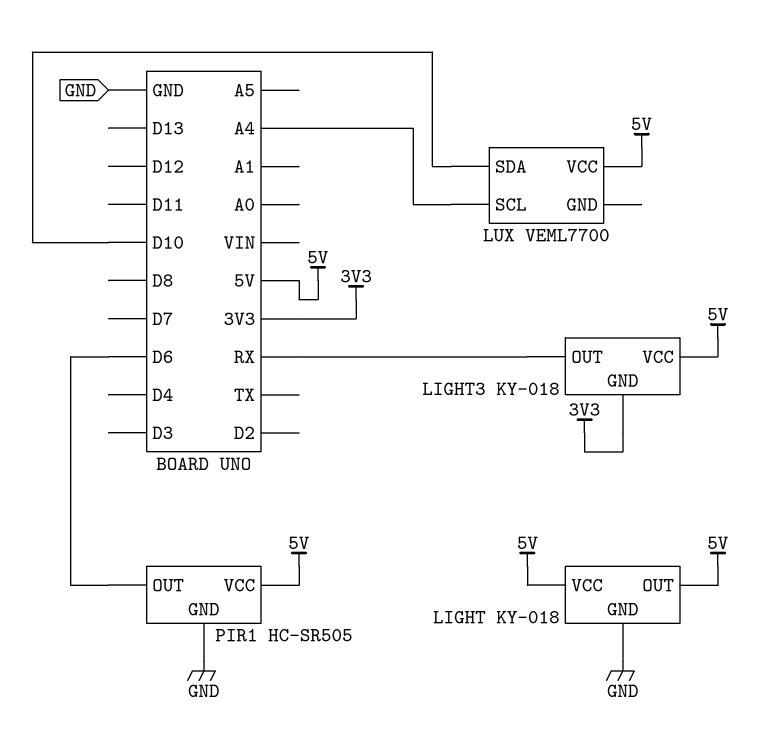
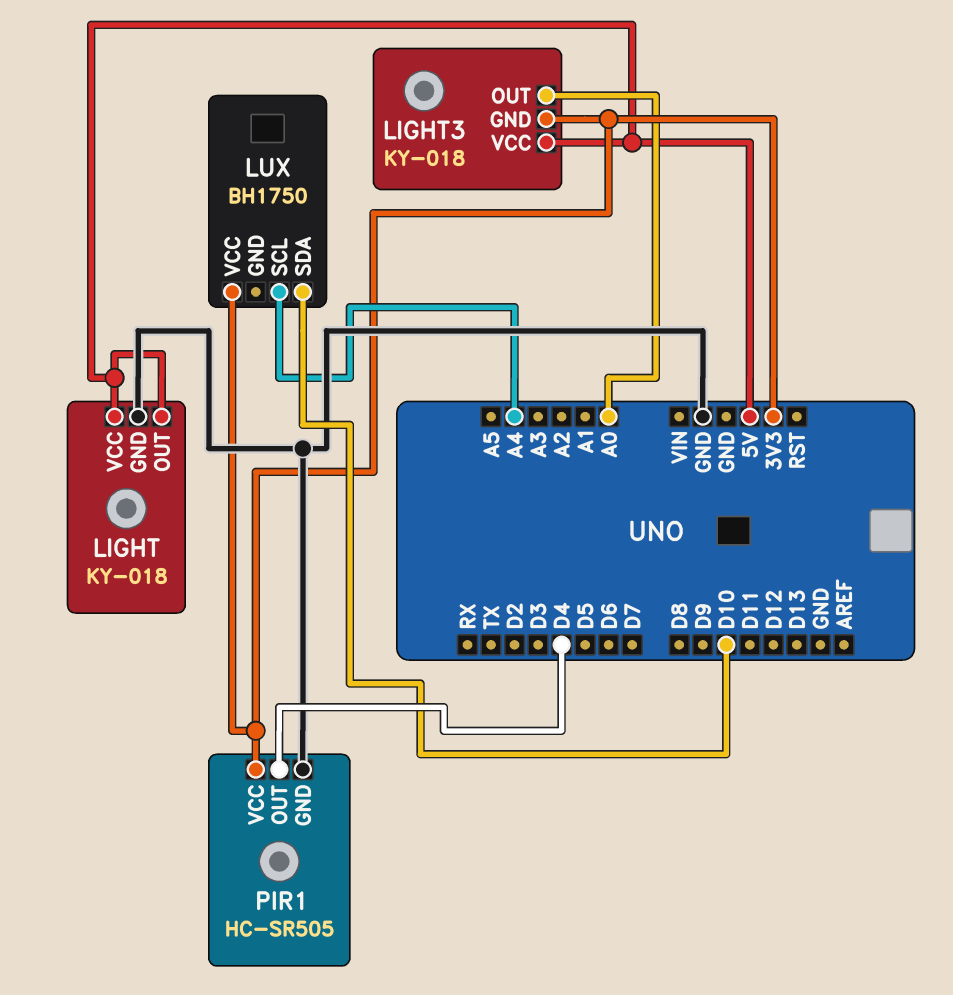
LIGHT3 pin OUT: RX -> A0
LUX: VEML7700 -> BH1750
LUX pin VCC: 5V -> 3V3
PIR1 pin OUT: D6 -> D4
PIR1 pin VCC: 5V -> 3V3

